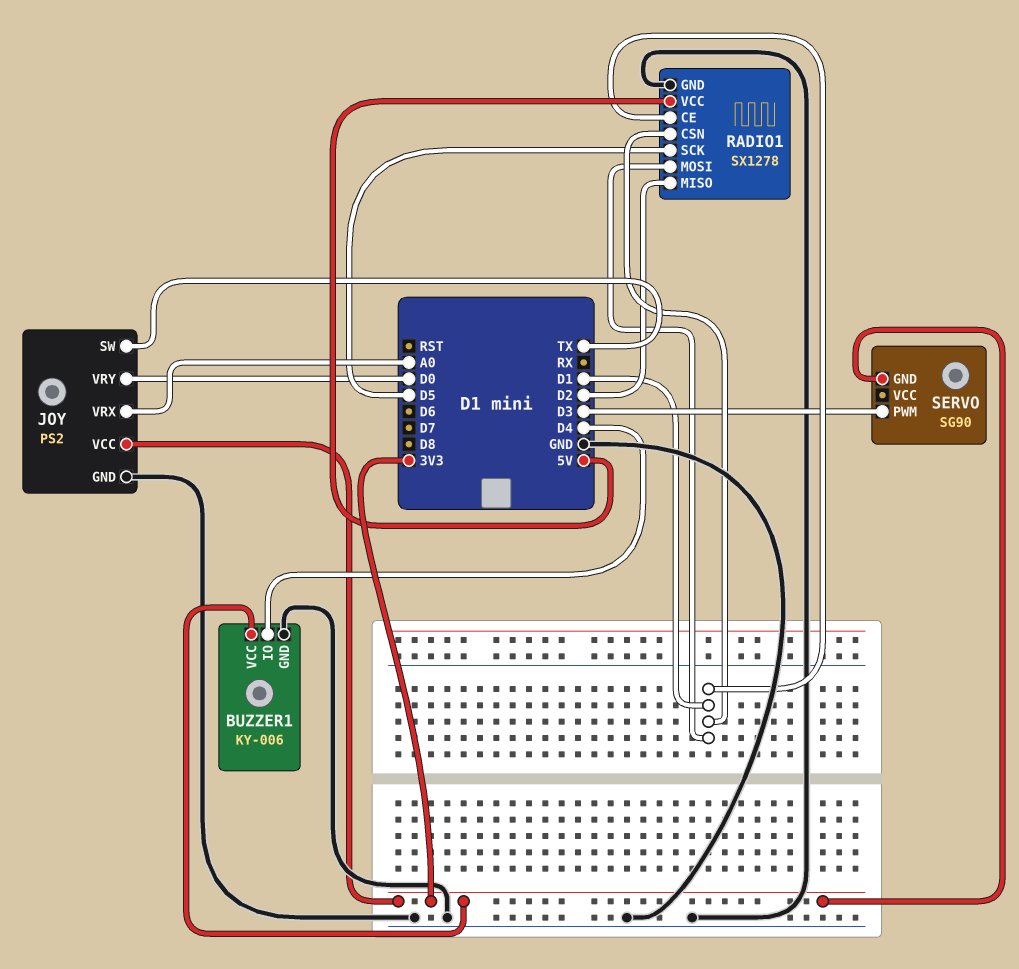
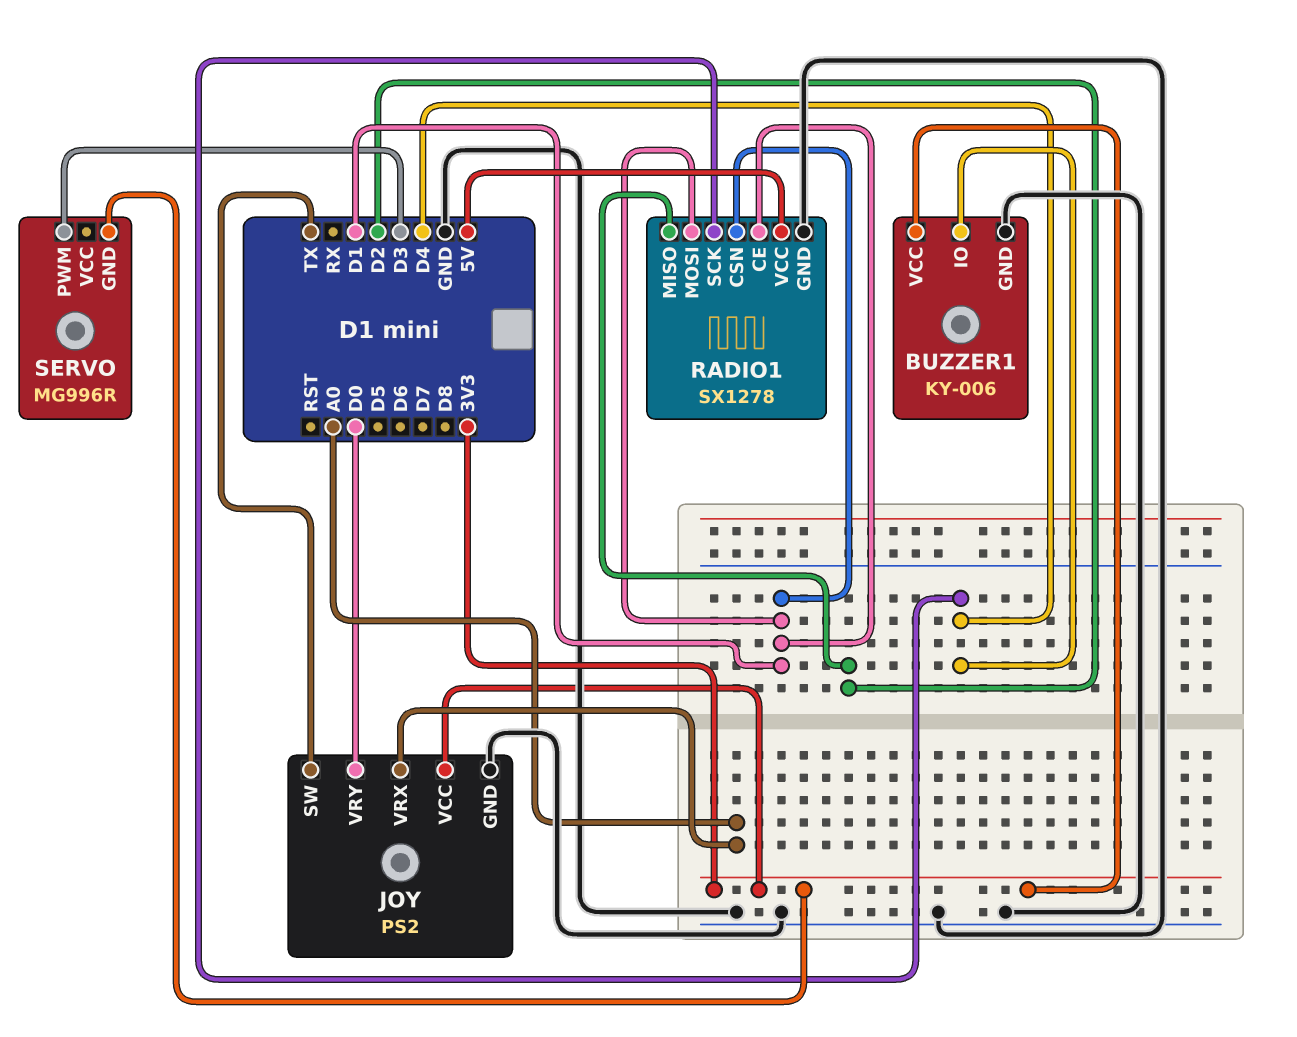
RADIO1 pin SCK: D5 -> D4
SERVO: SG90 -> MG996R

